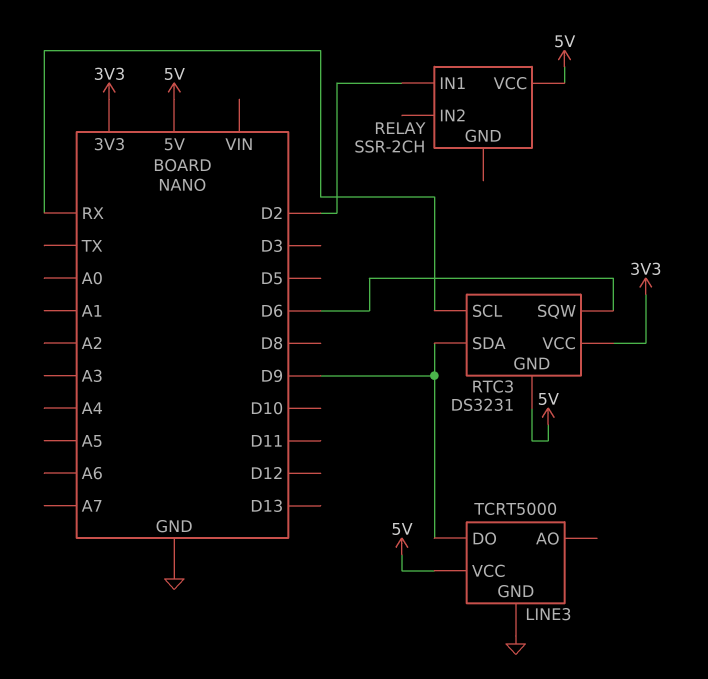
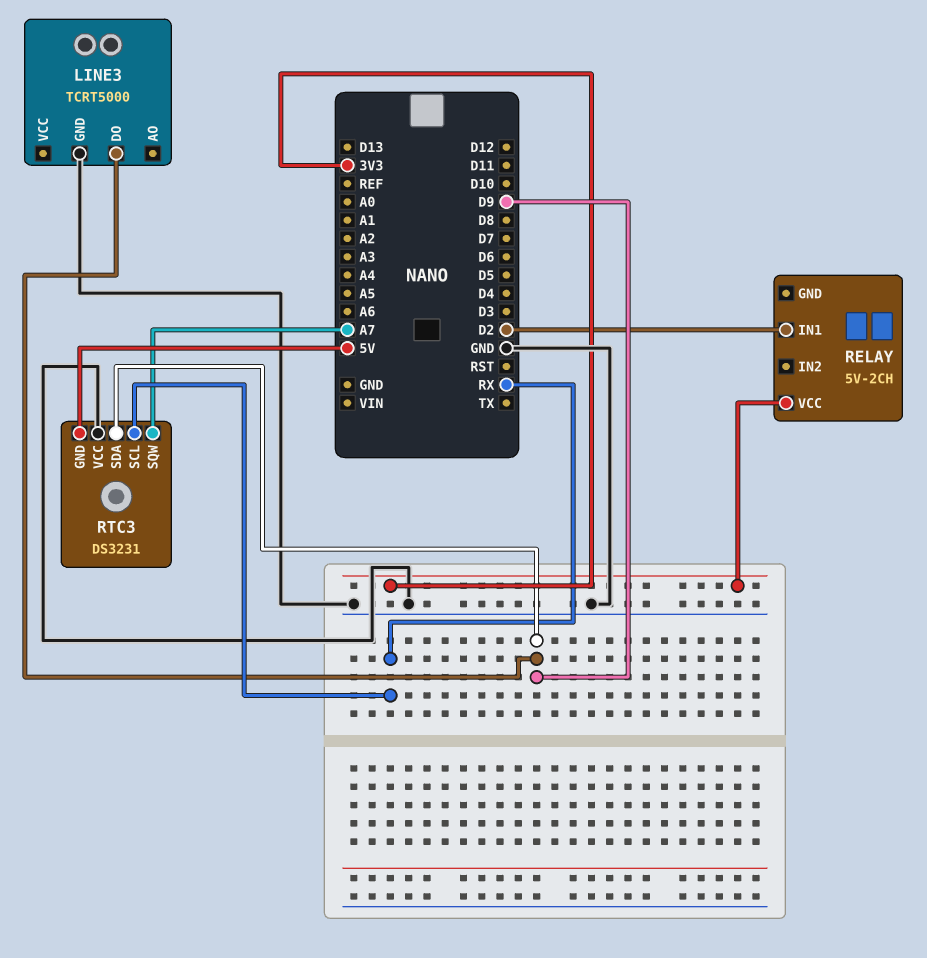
LINE3 pin VCC: 5V -> none
RELAY: SSR-2CH -> 5V-2CH
RELAY pin VCC: 5V -> 3V3
RTC3 pin SQW: D6 -> A7
RTC3 pin VCC: 3V3 -> GND

